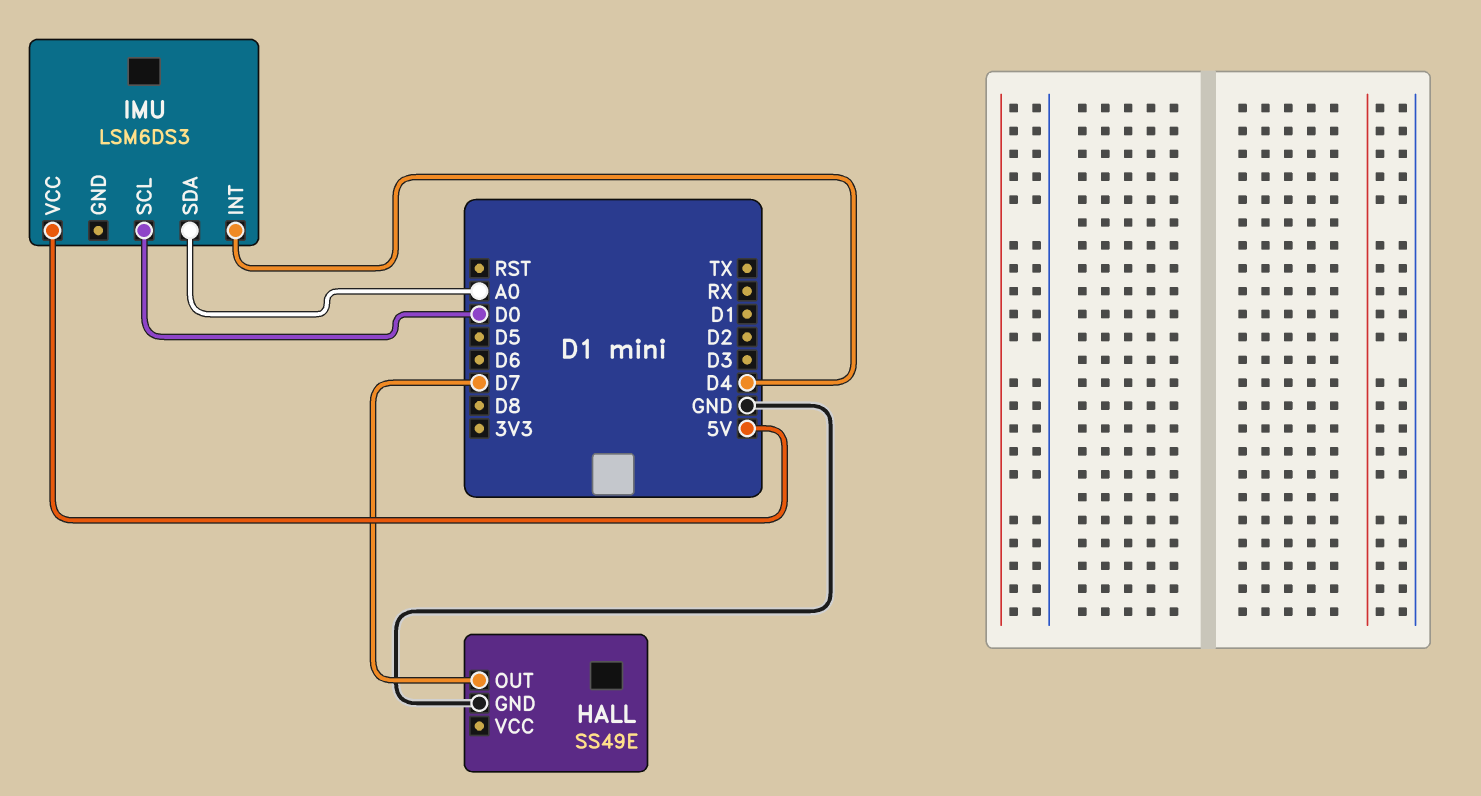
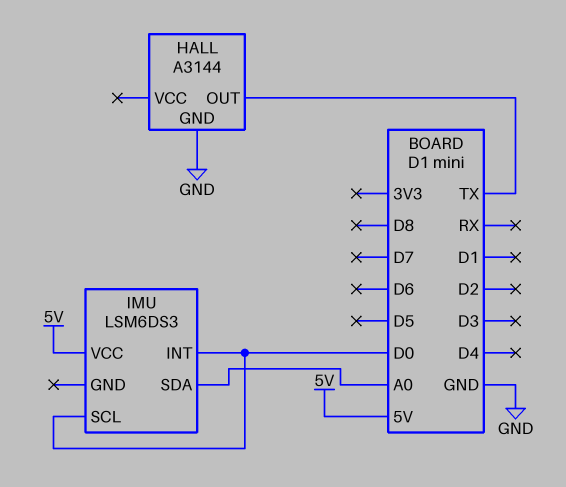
HALL: SS49E -> A3144
HALL pin OUT: D7 -> TX
IMU pin INT: D4 -> D0

